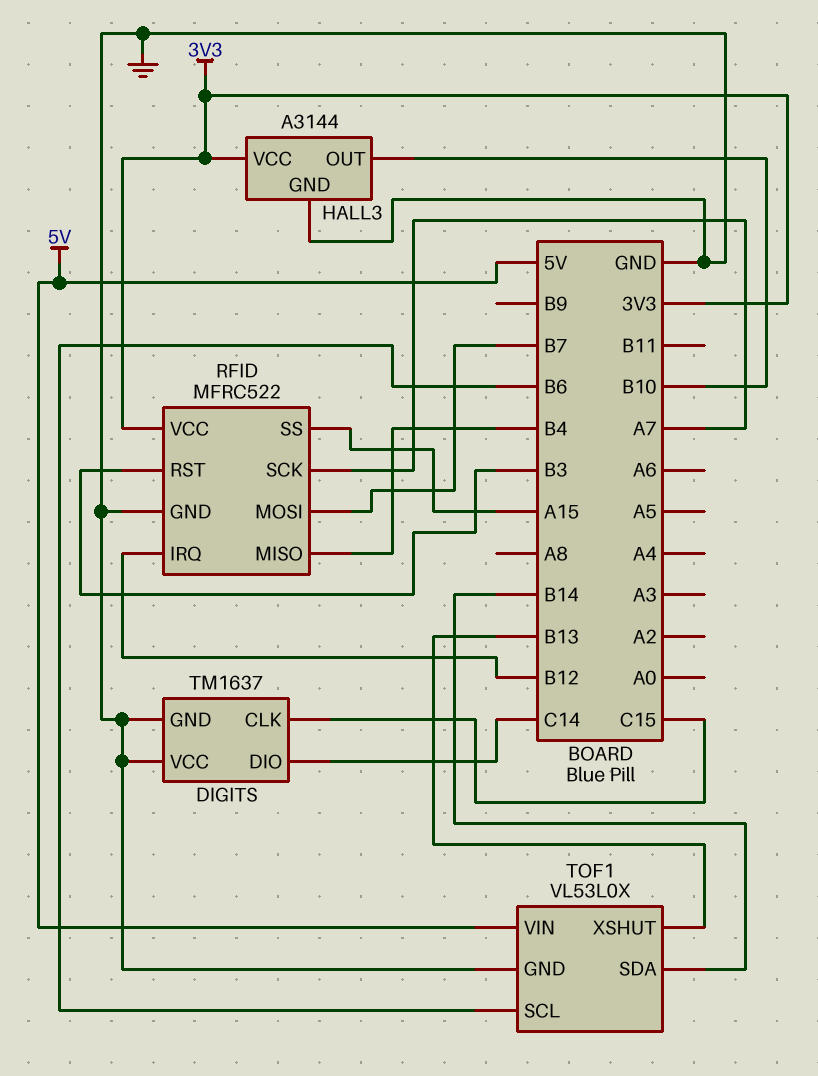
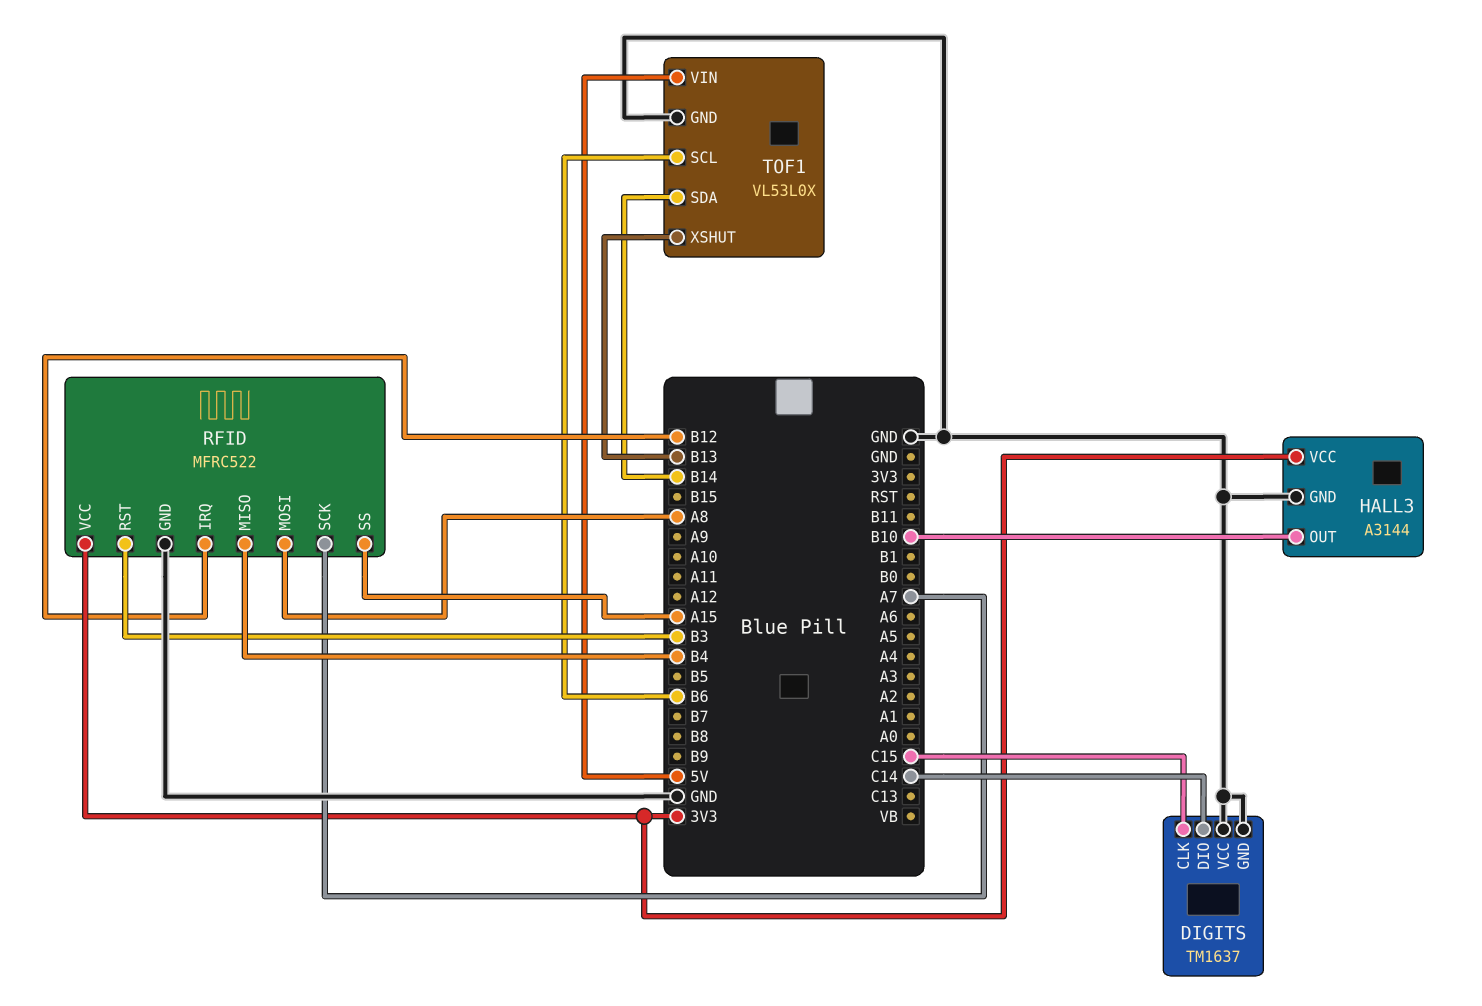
RFID pin MOSI: B7 -> A8

